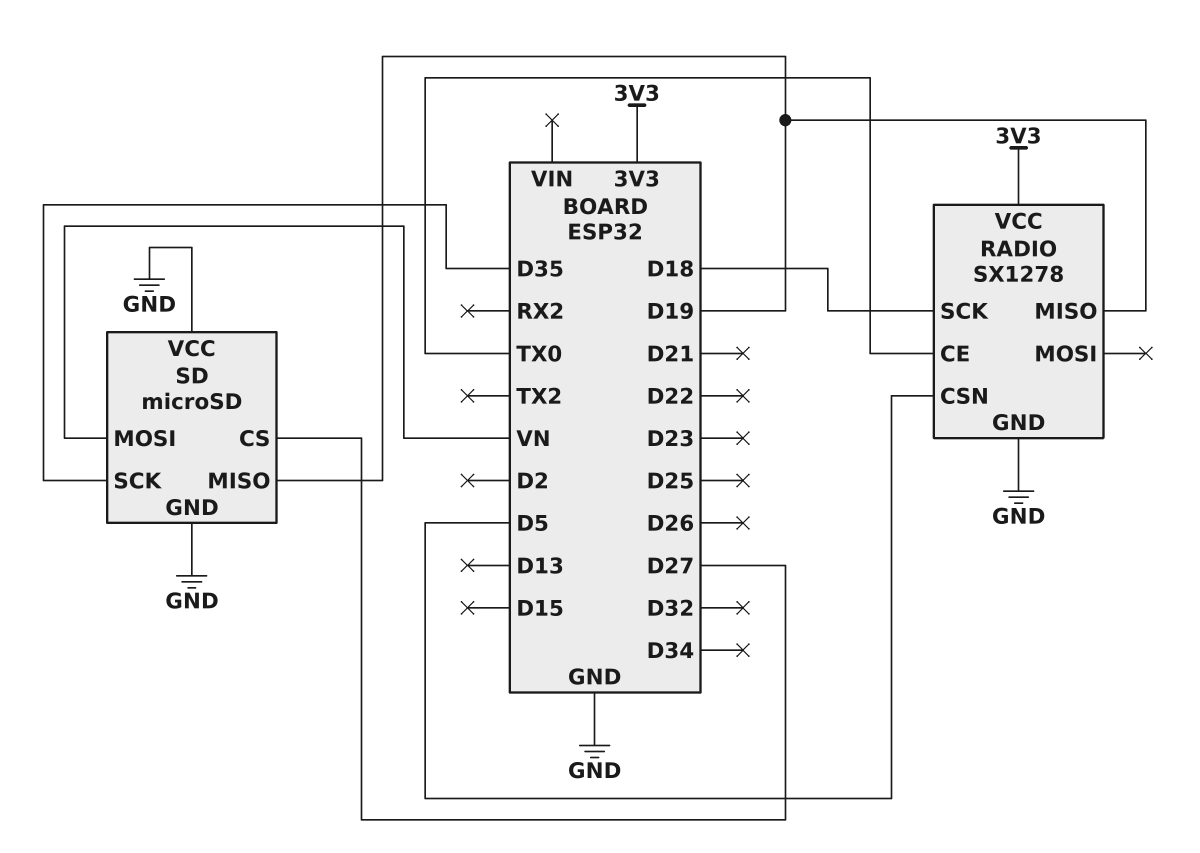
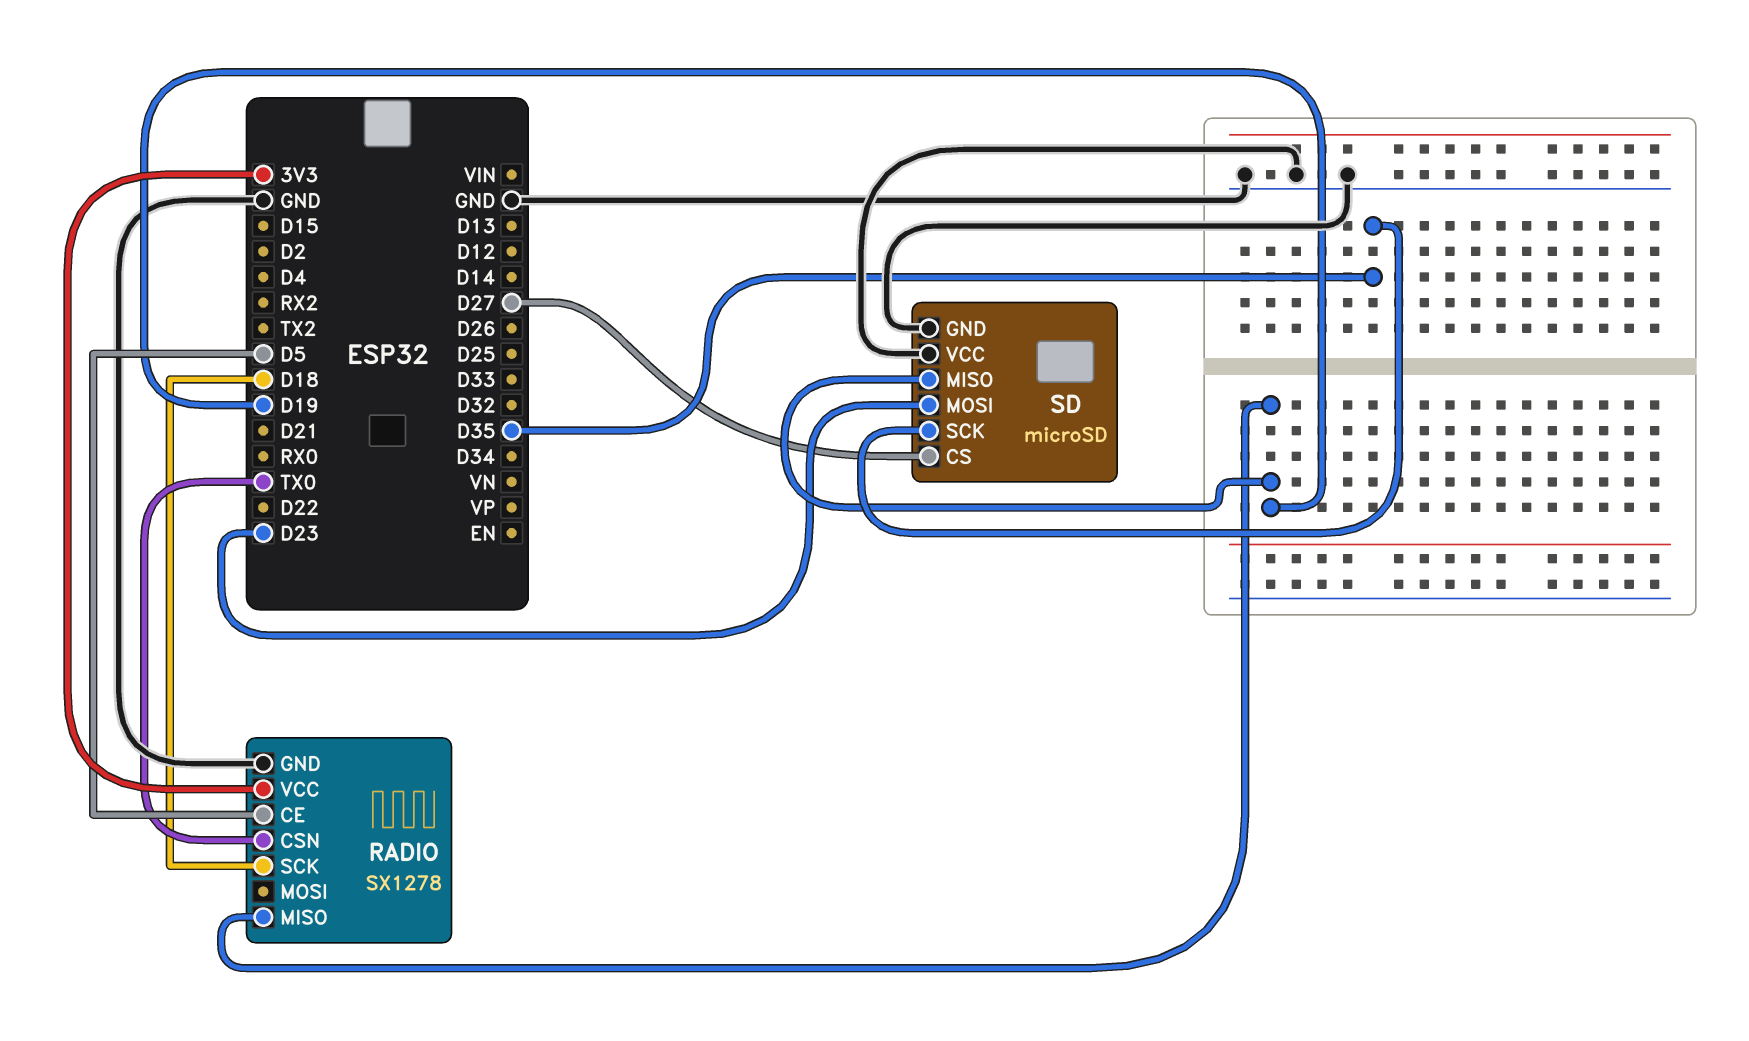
RADIO pin CE: TX0 -> D5
RADIO pin CSN: D5 -> TX0
SD pin MOSI: VN -> D23

